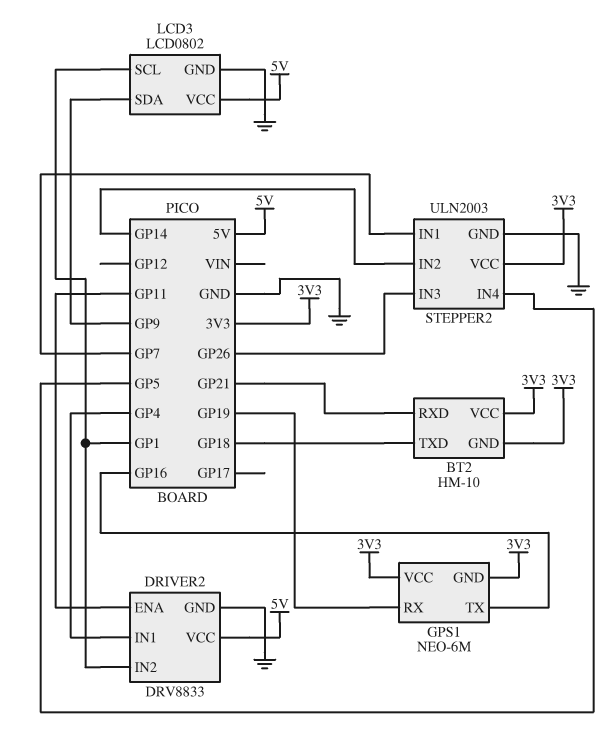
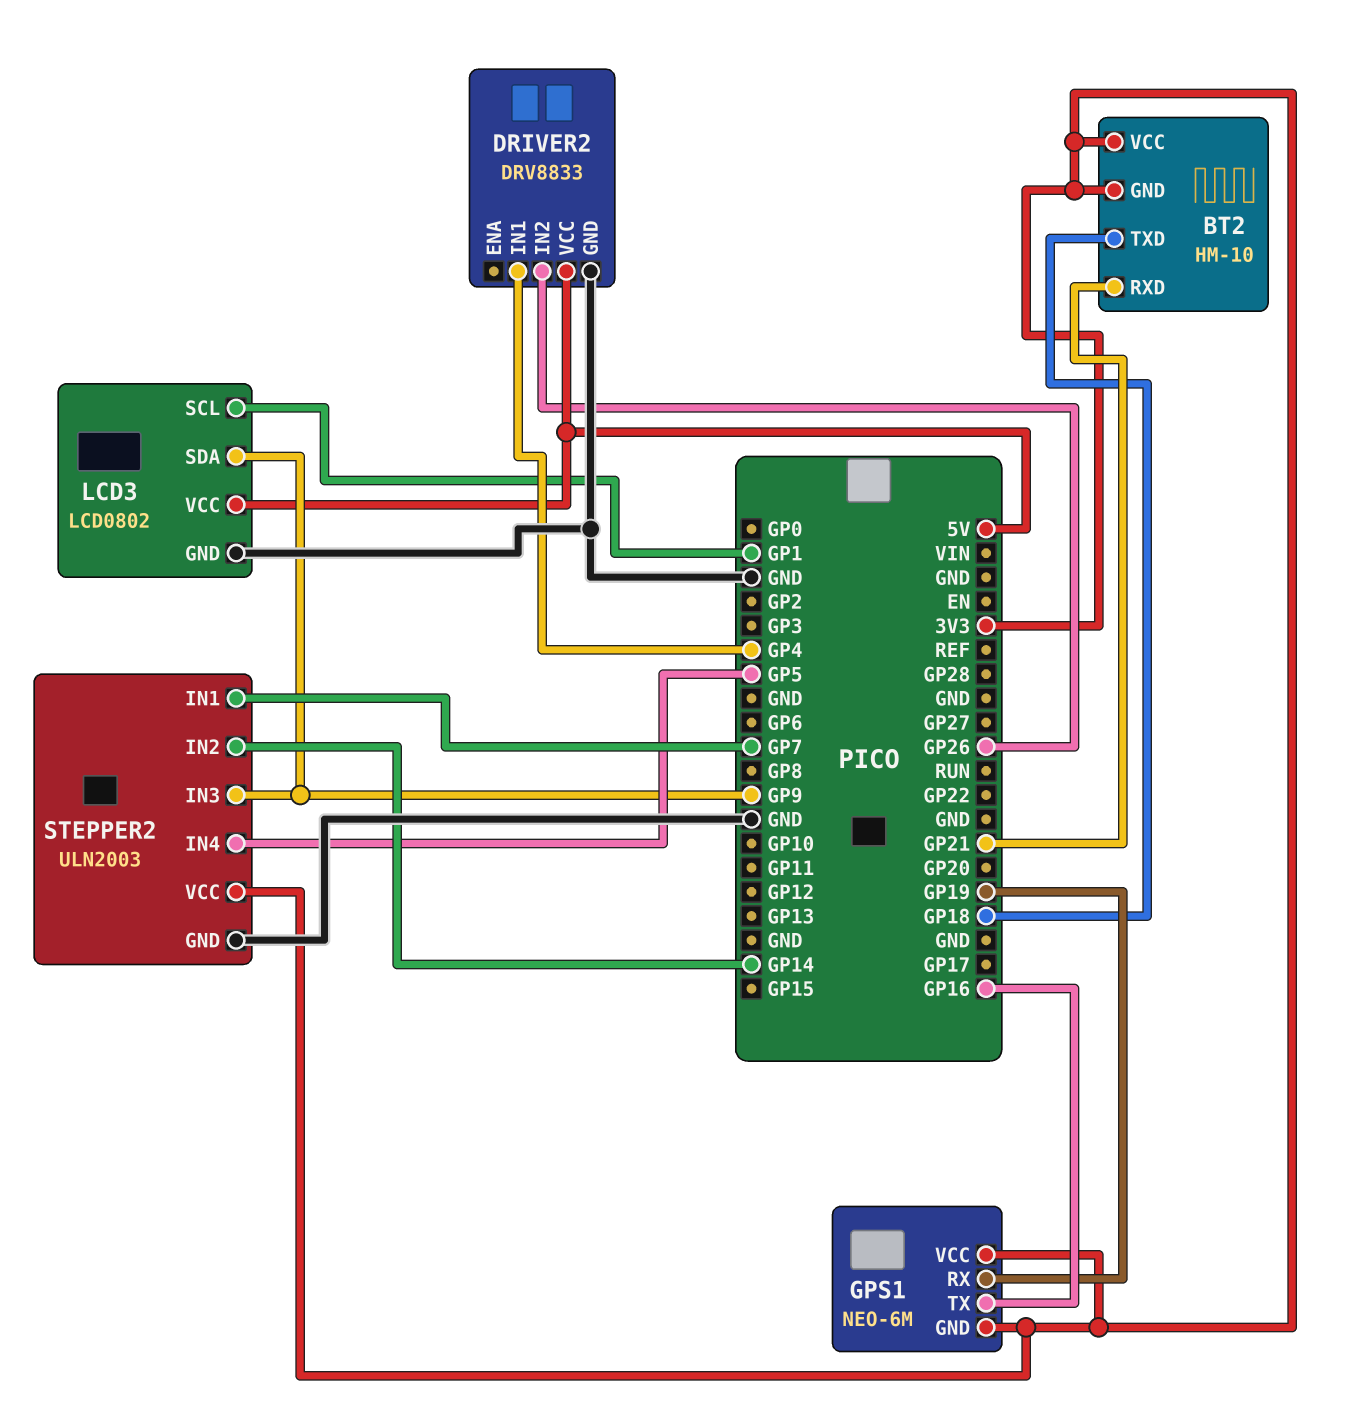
DRIVER2 pin ENA: GP11 -> none
DRIVER2 pin IN2: GP1 -> GP26
STEPPER2 pin IN3: GP26 -> GP9

